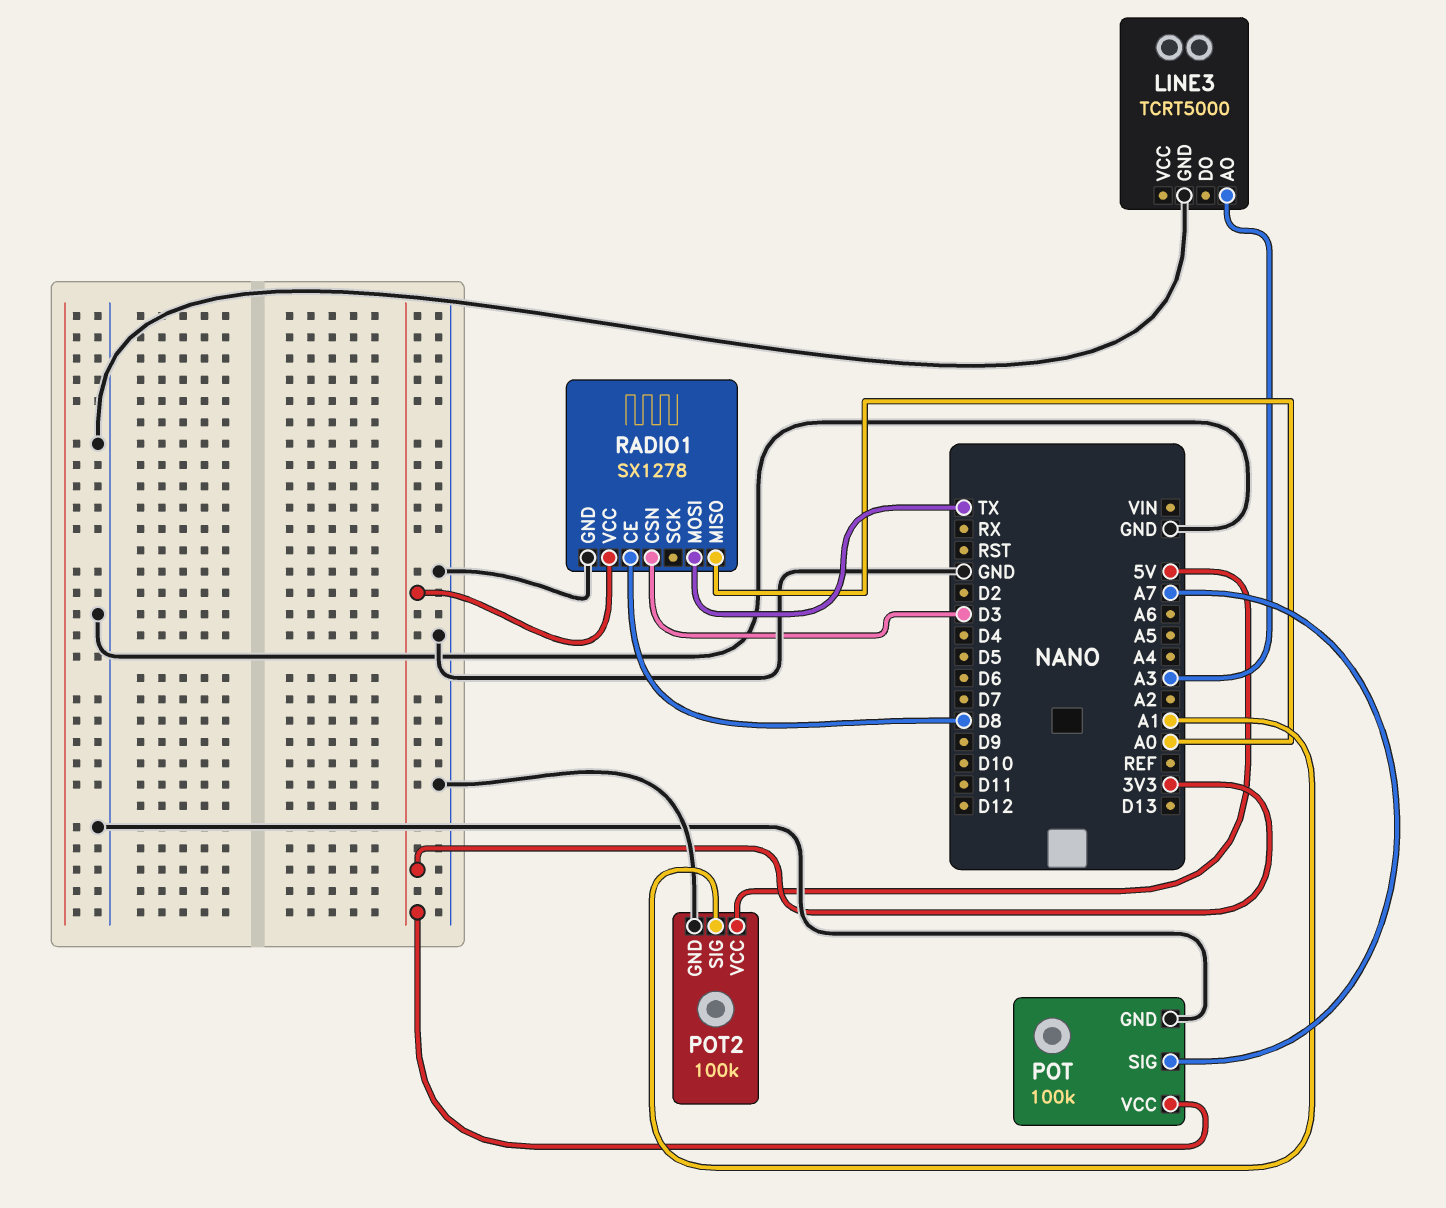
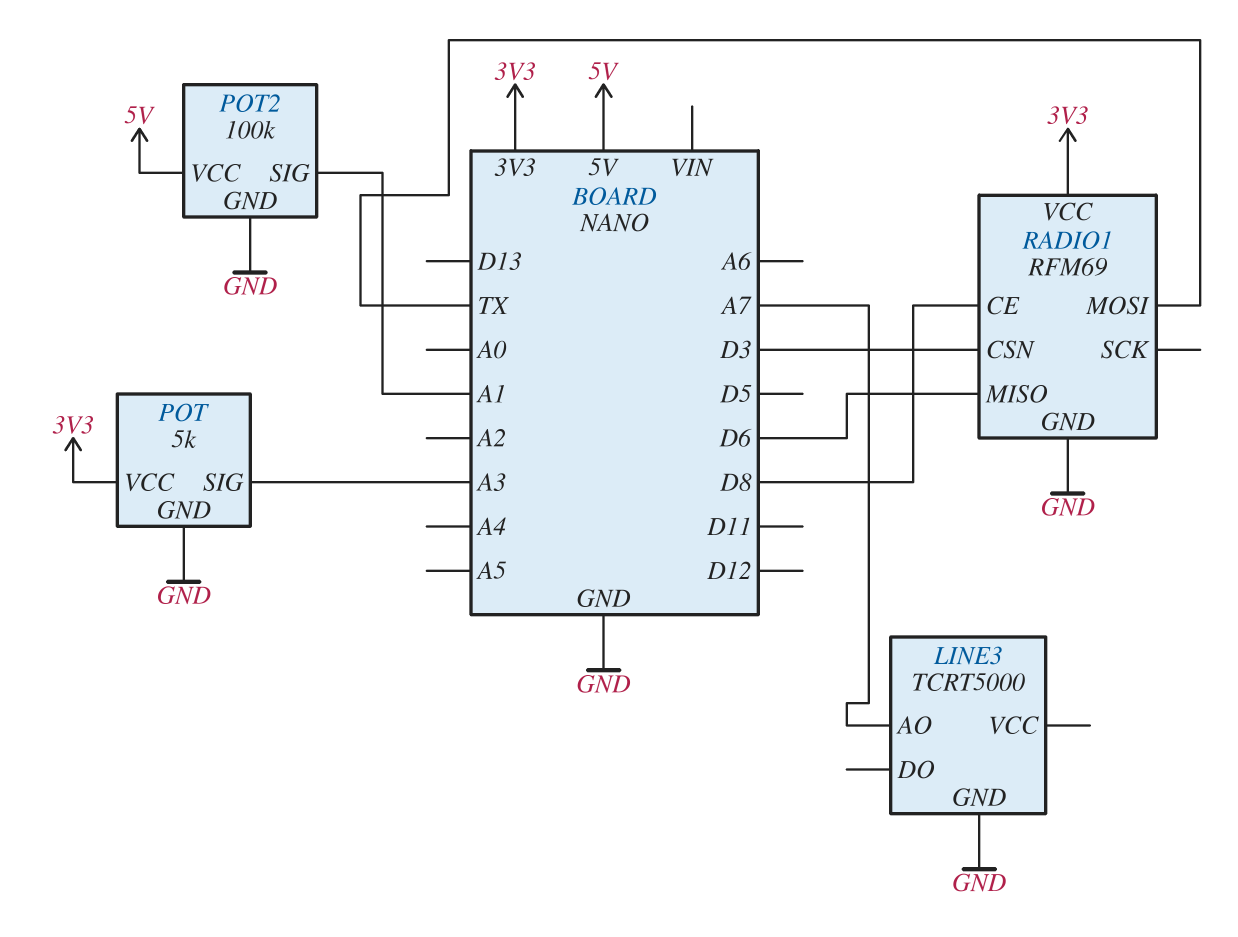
LINE3 pin AO: A3 -> A7
POT: 100k -> 5k
POT pin SIG: A7 -> A3
RADIO1: SX1278 -> RFM69
RADIO1 pin MISO: A0 -> D6

